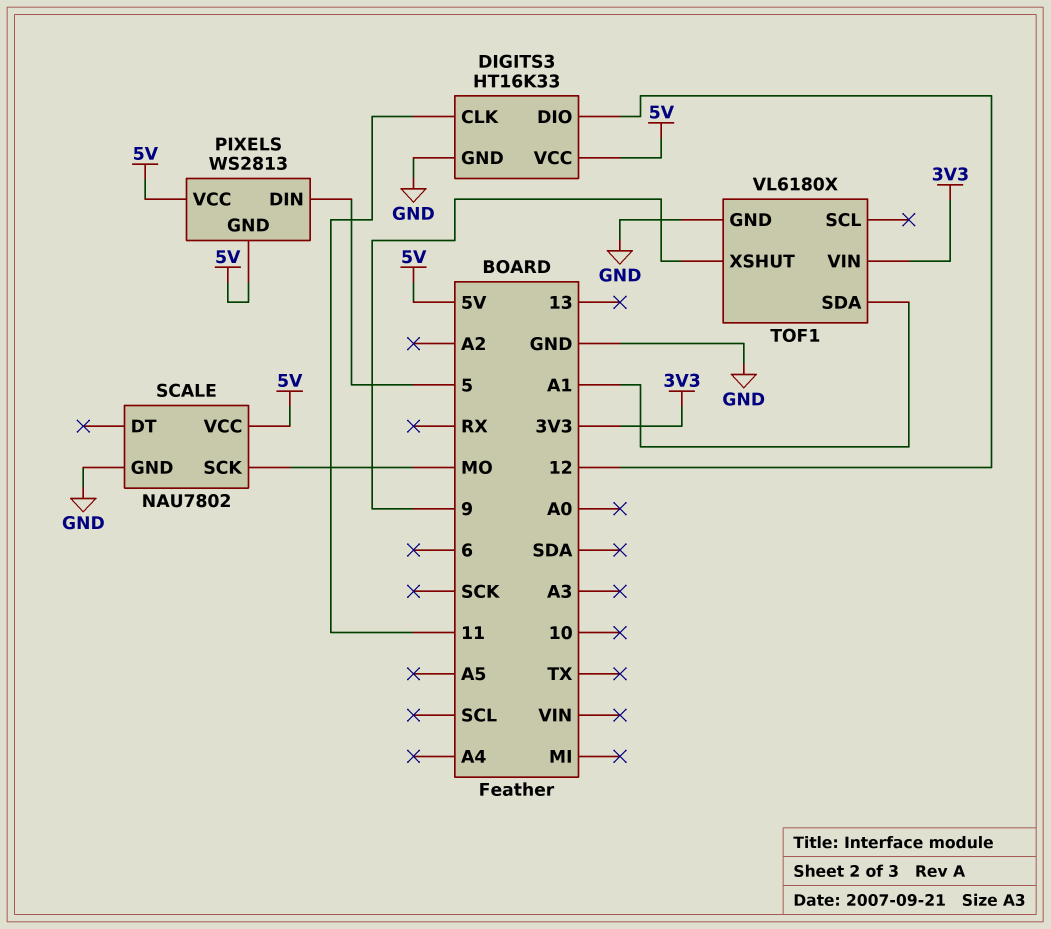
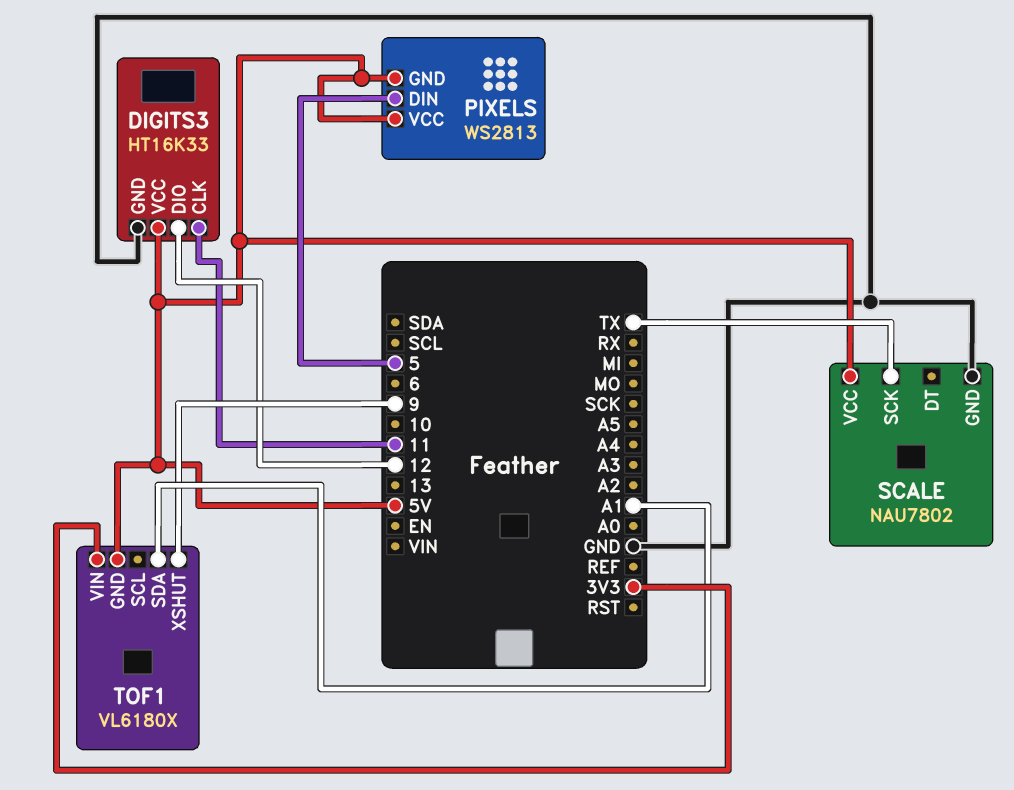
SCALE pin SCK: MO -> TX
TOF1 pin GND: GND -> 5V

